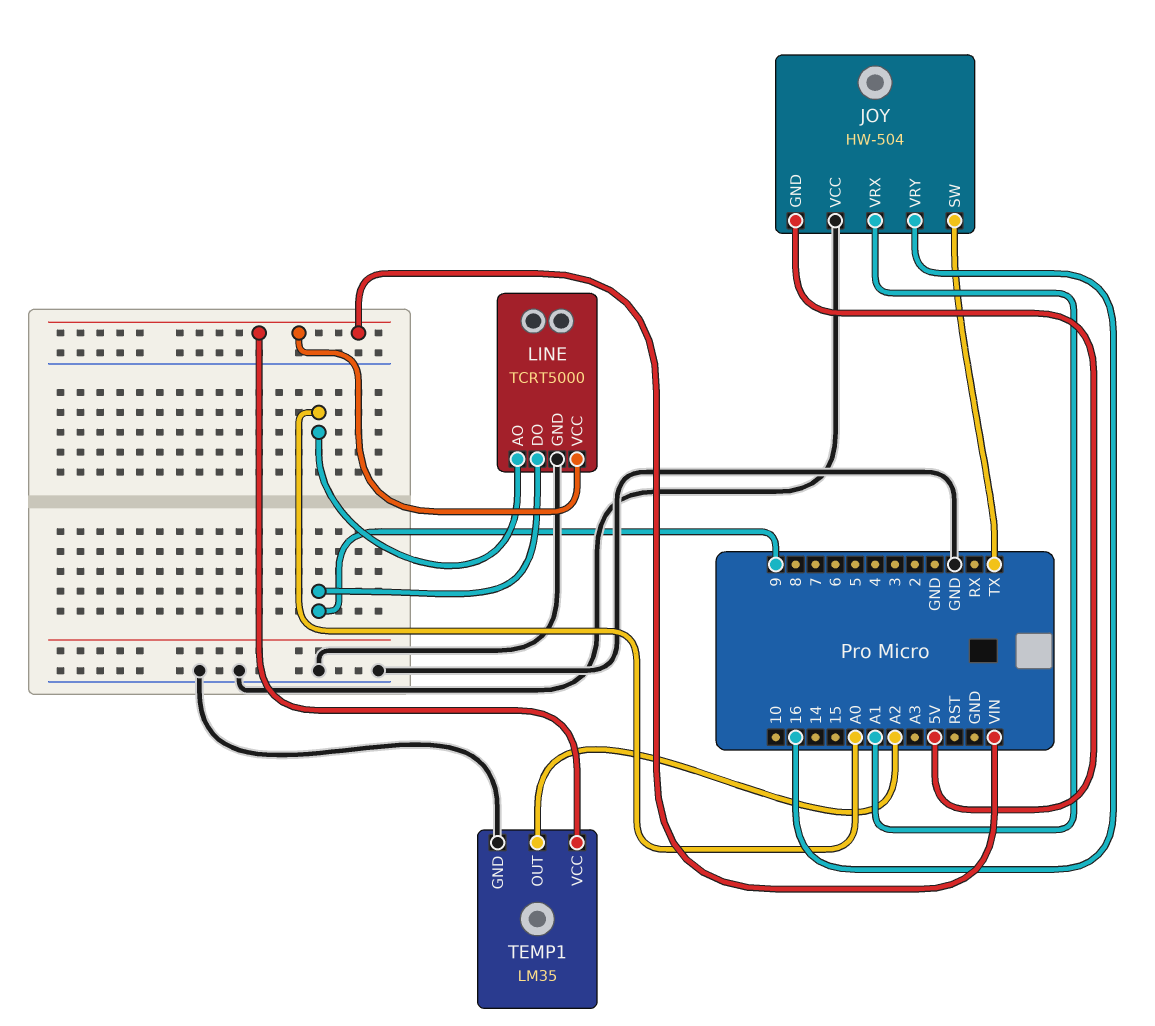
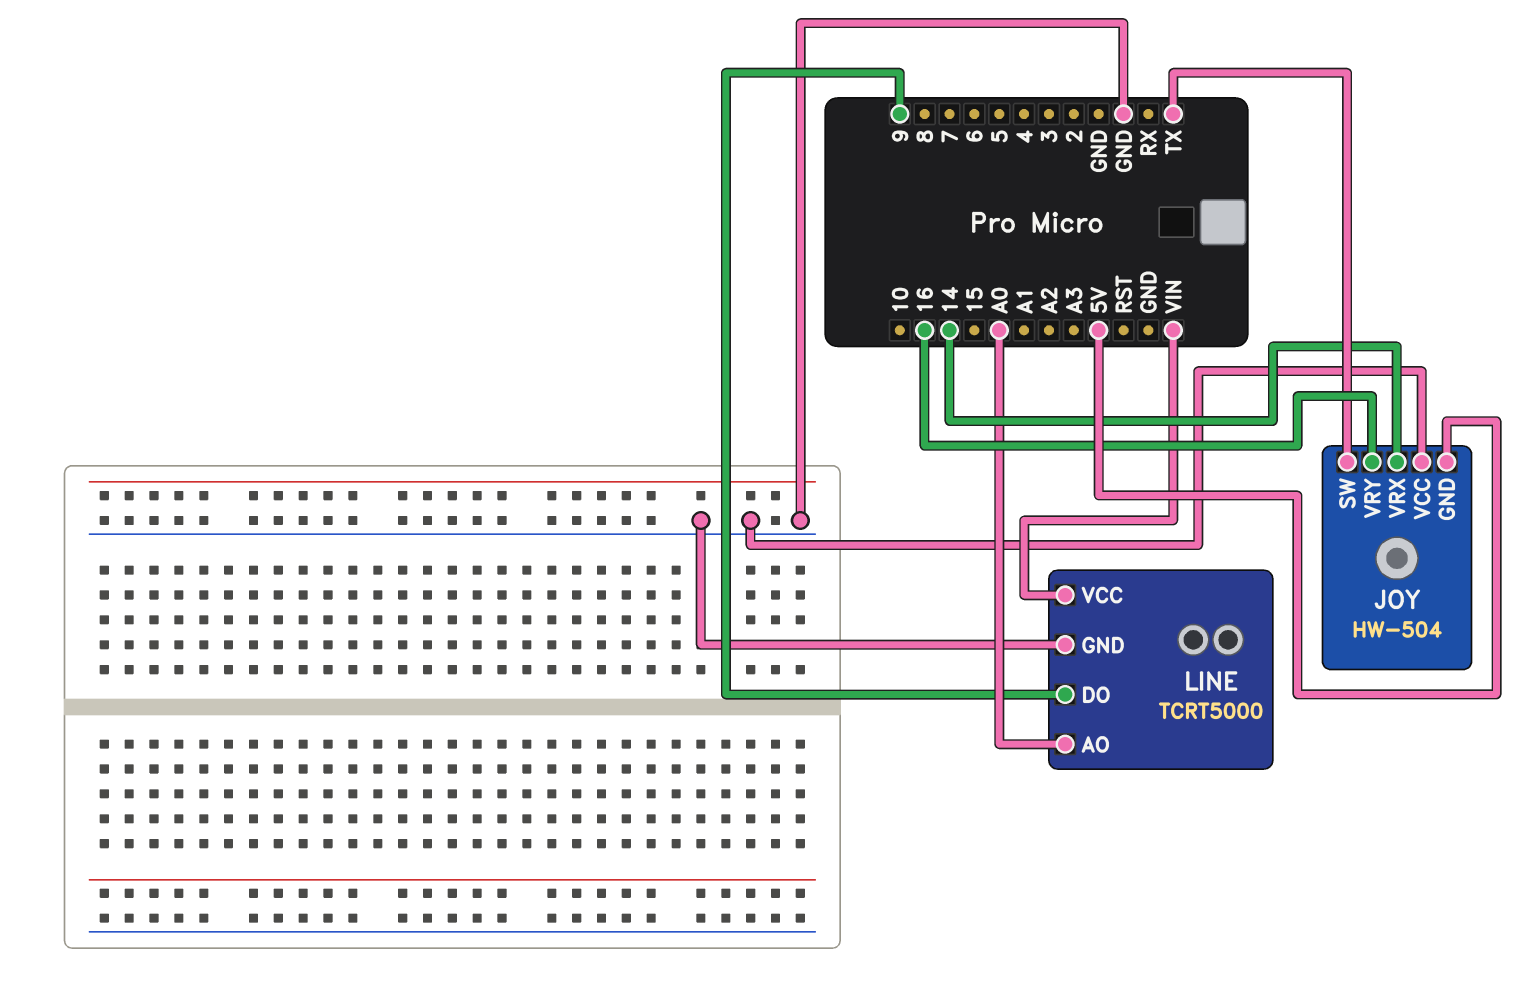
JOY pin VRX: A1 -> 14
TEMP1: LM35 -> none
TEMP1 pin GND: GND -> none
TEMP1 pin OUT: A2 -> none
TEMP1 pin VCC: VIN -> none

